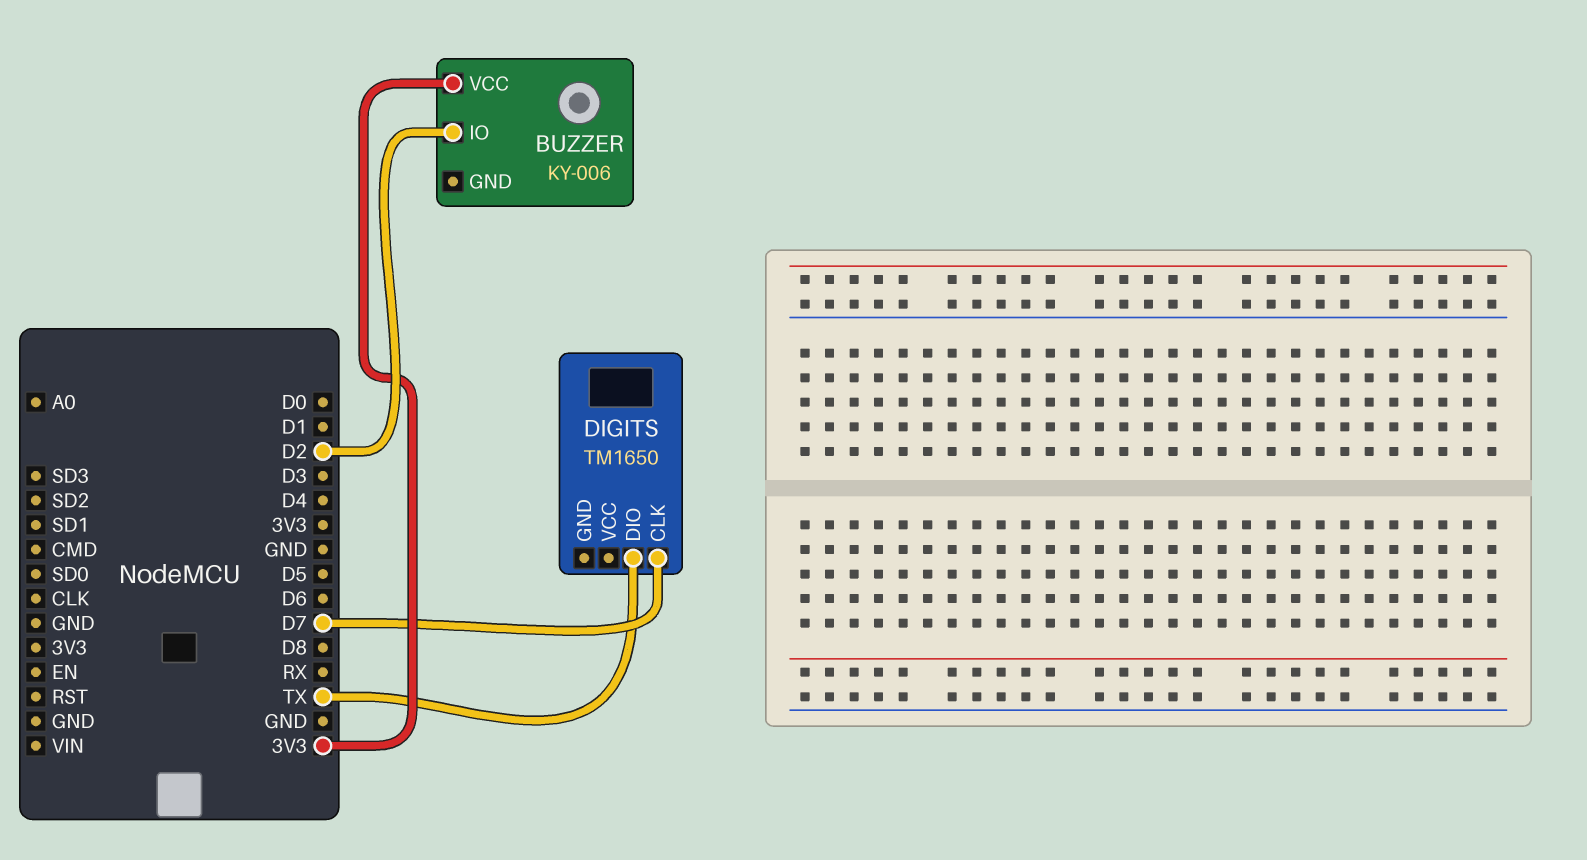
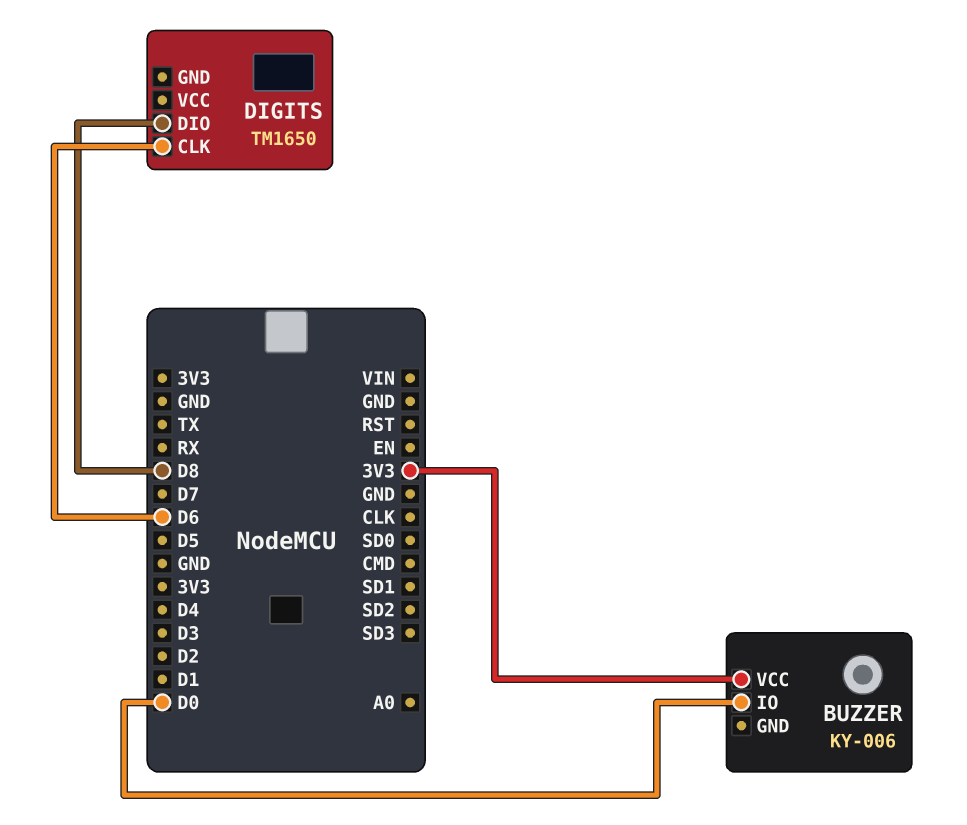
BUZZER pin IO: D2 -> D0
DIGITS pin CLK: D7 -> D6
DIGITS pin DIO: TX -> D8

